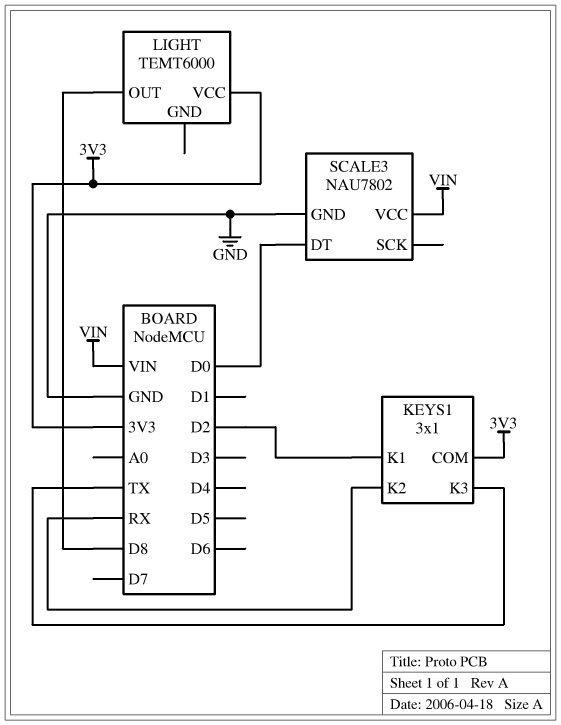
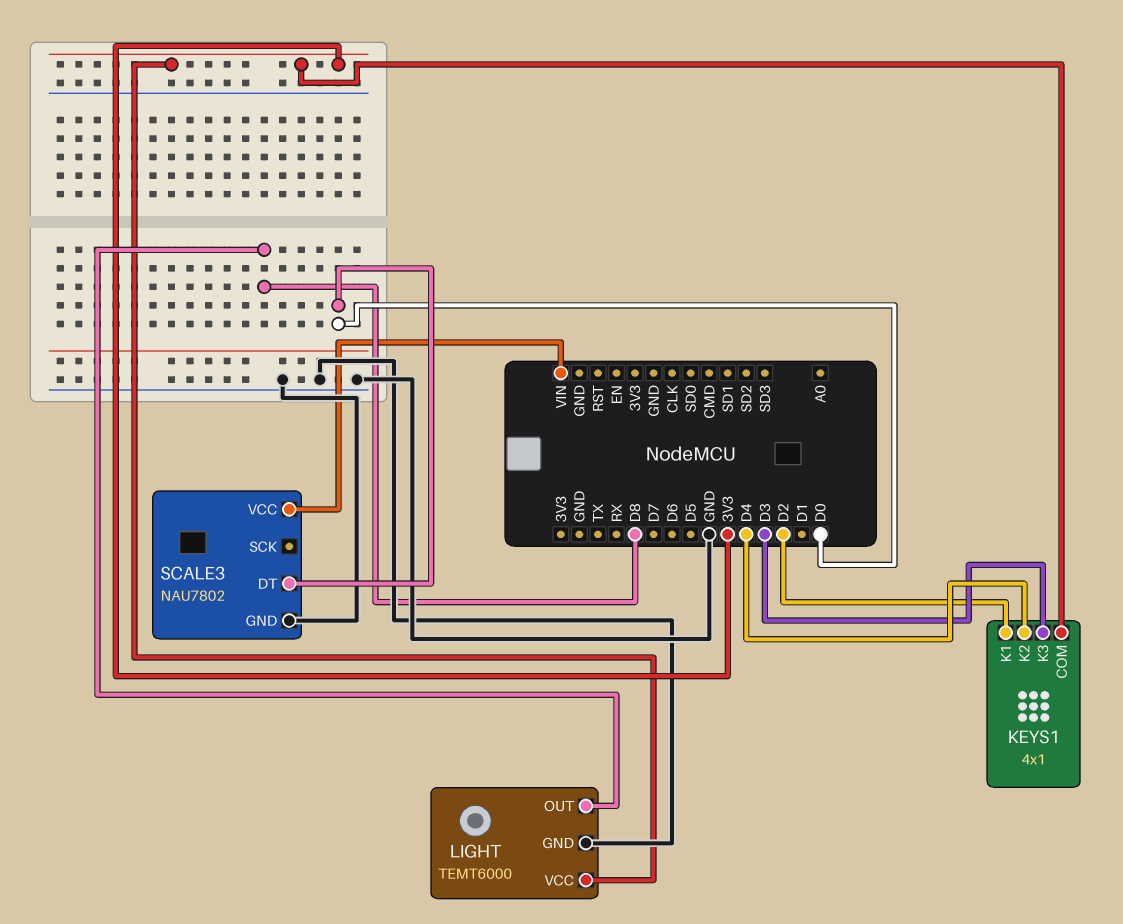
KEYS1: 3x1 -> 4x1
KEYS1 pin K2: RX -> D4
KEYS1 pin K3: TX -> D3
LIGHT pin GND: none -> GND

